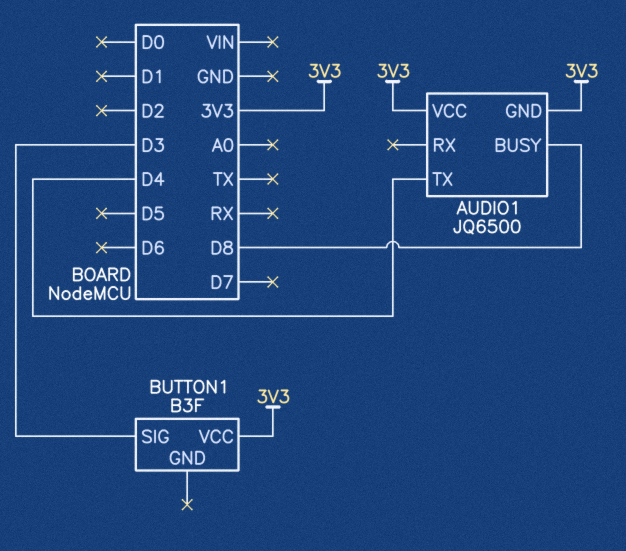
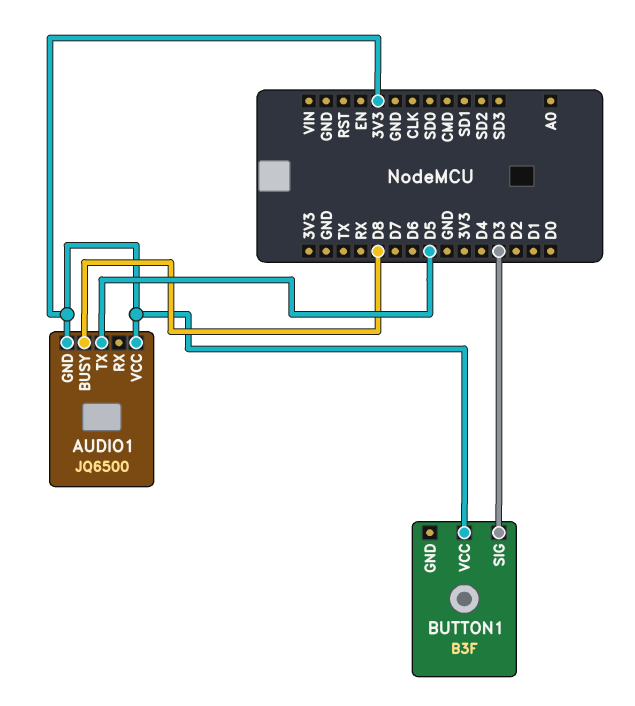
AUDIO1 pin TX: D4 -> D5

